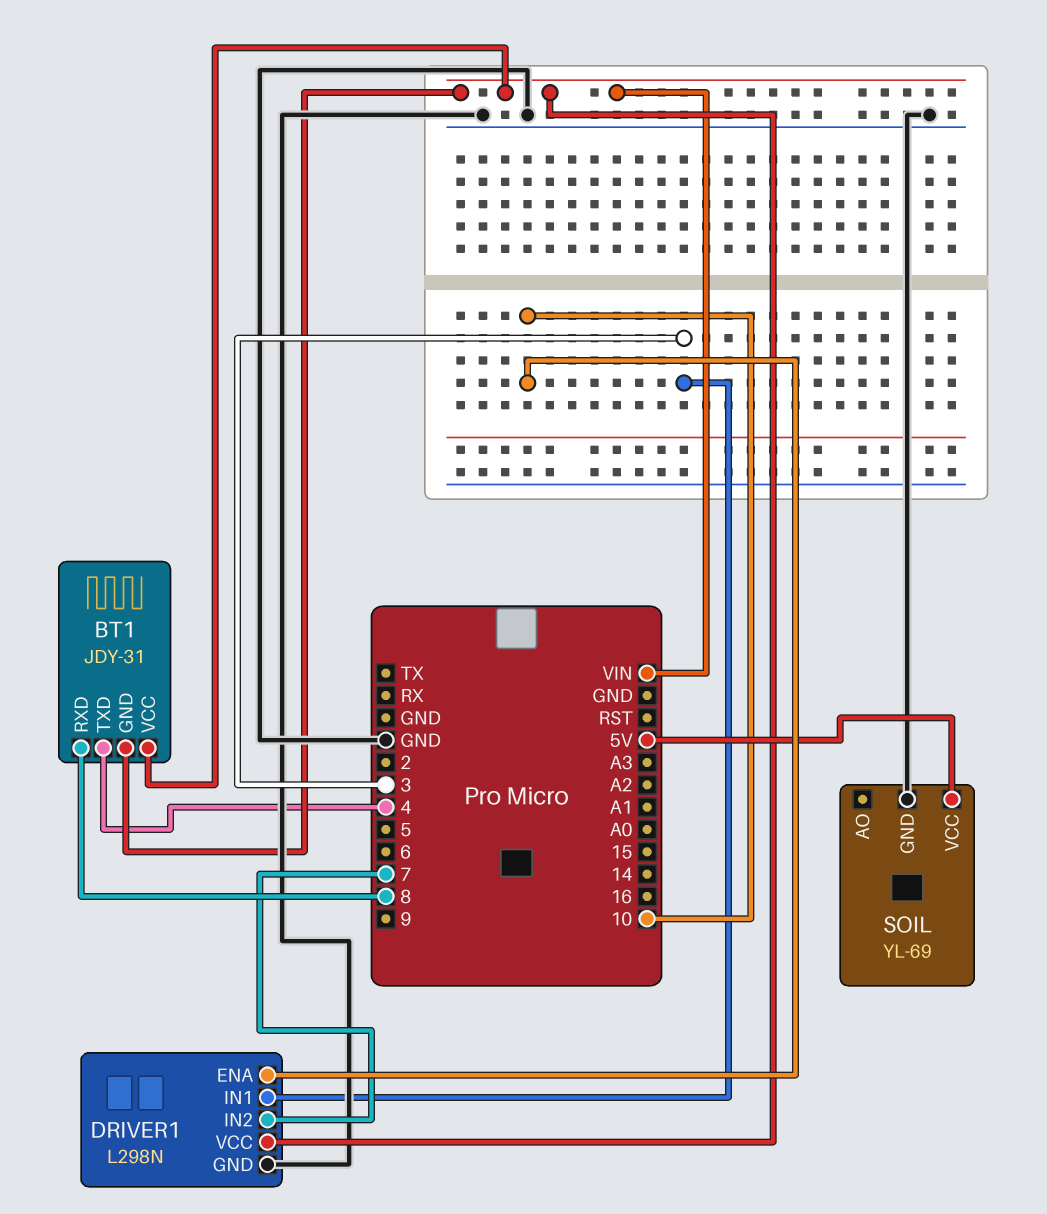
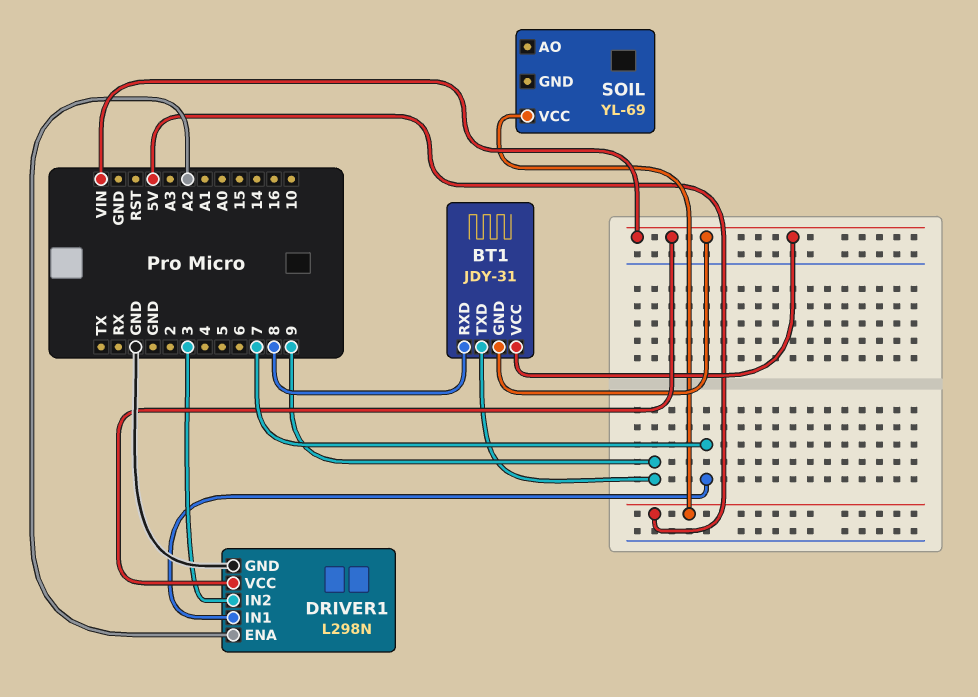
BT1 pin TXD: 4 -> 9
DRIVER1 pin ENA: 10 -> A2
DRIVER1 pin IN1: 3 -> 7
DRIVER1 pin IN2: 7 -> 3
SOIL pin GND: GND -> none

